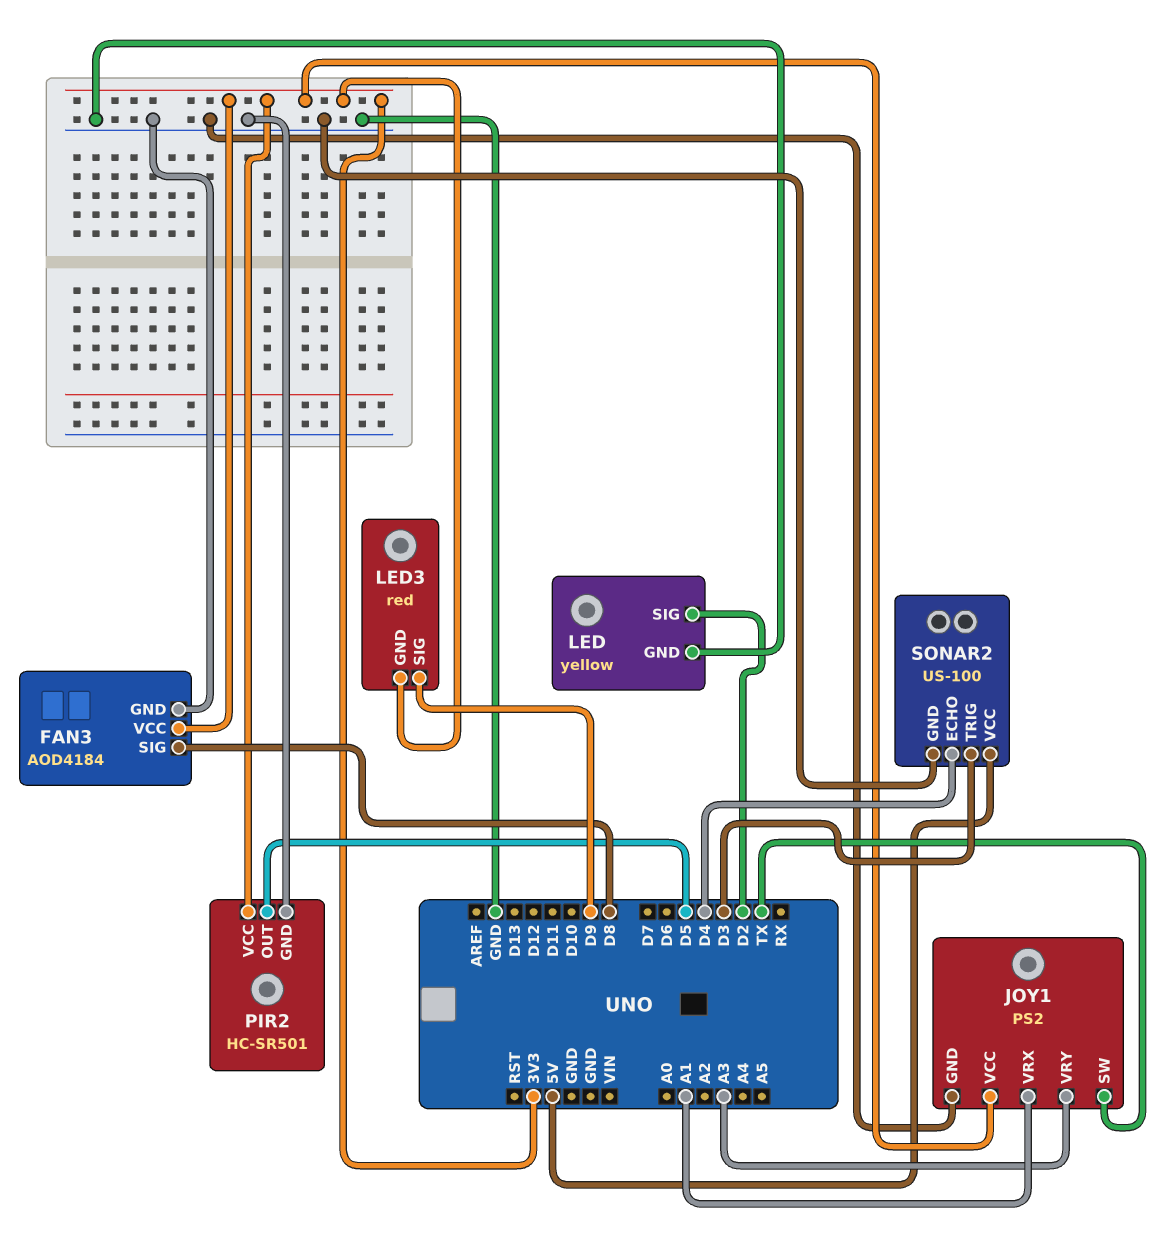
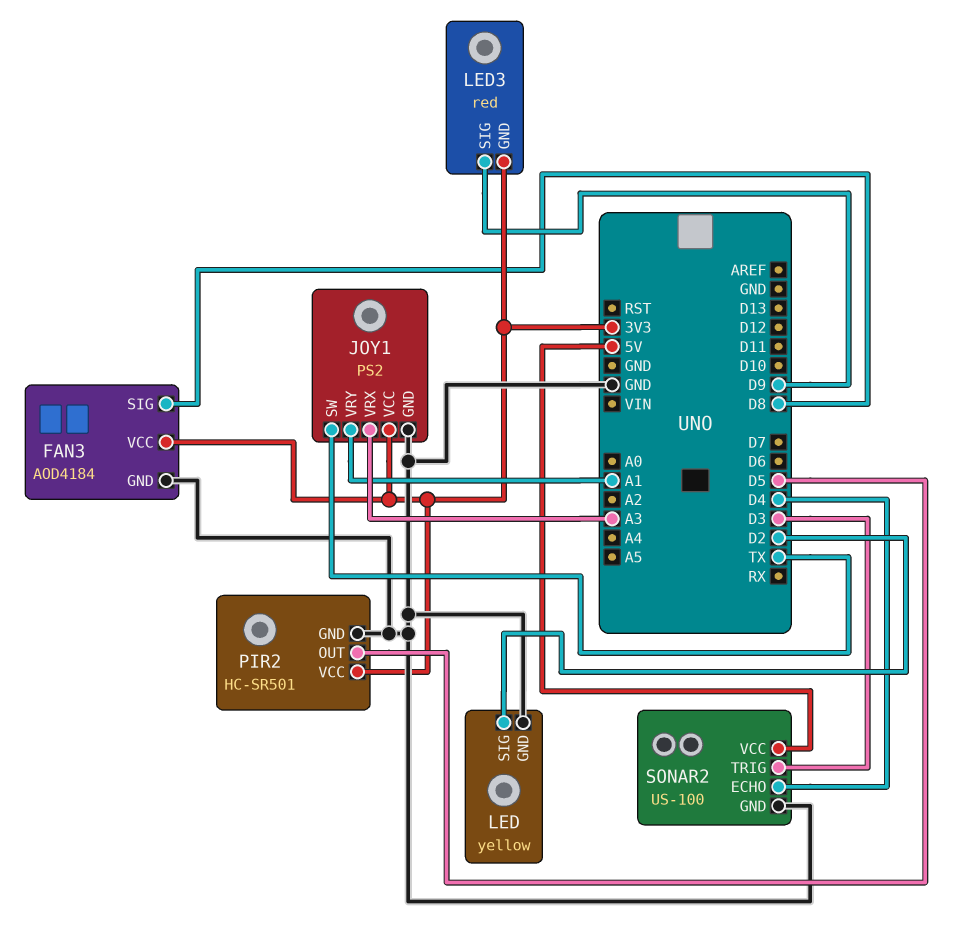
JOY1 pin VRX: A1 -> A3
JOY1 pin VRY: A3 -> A1

